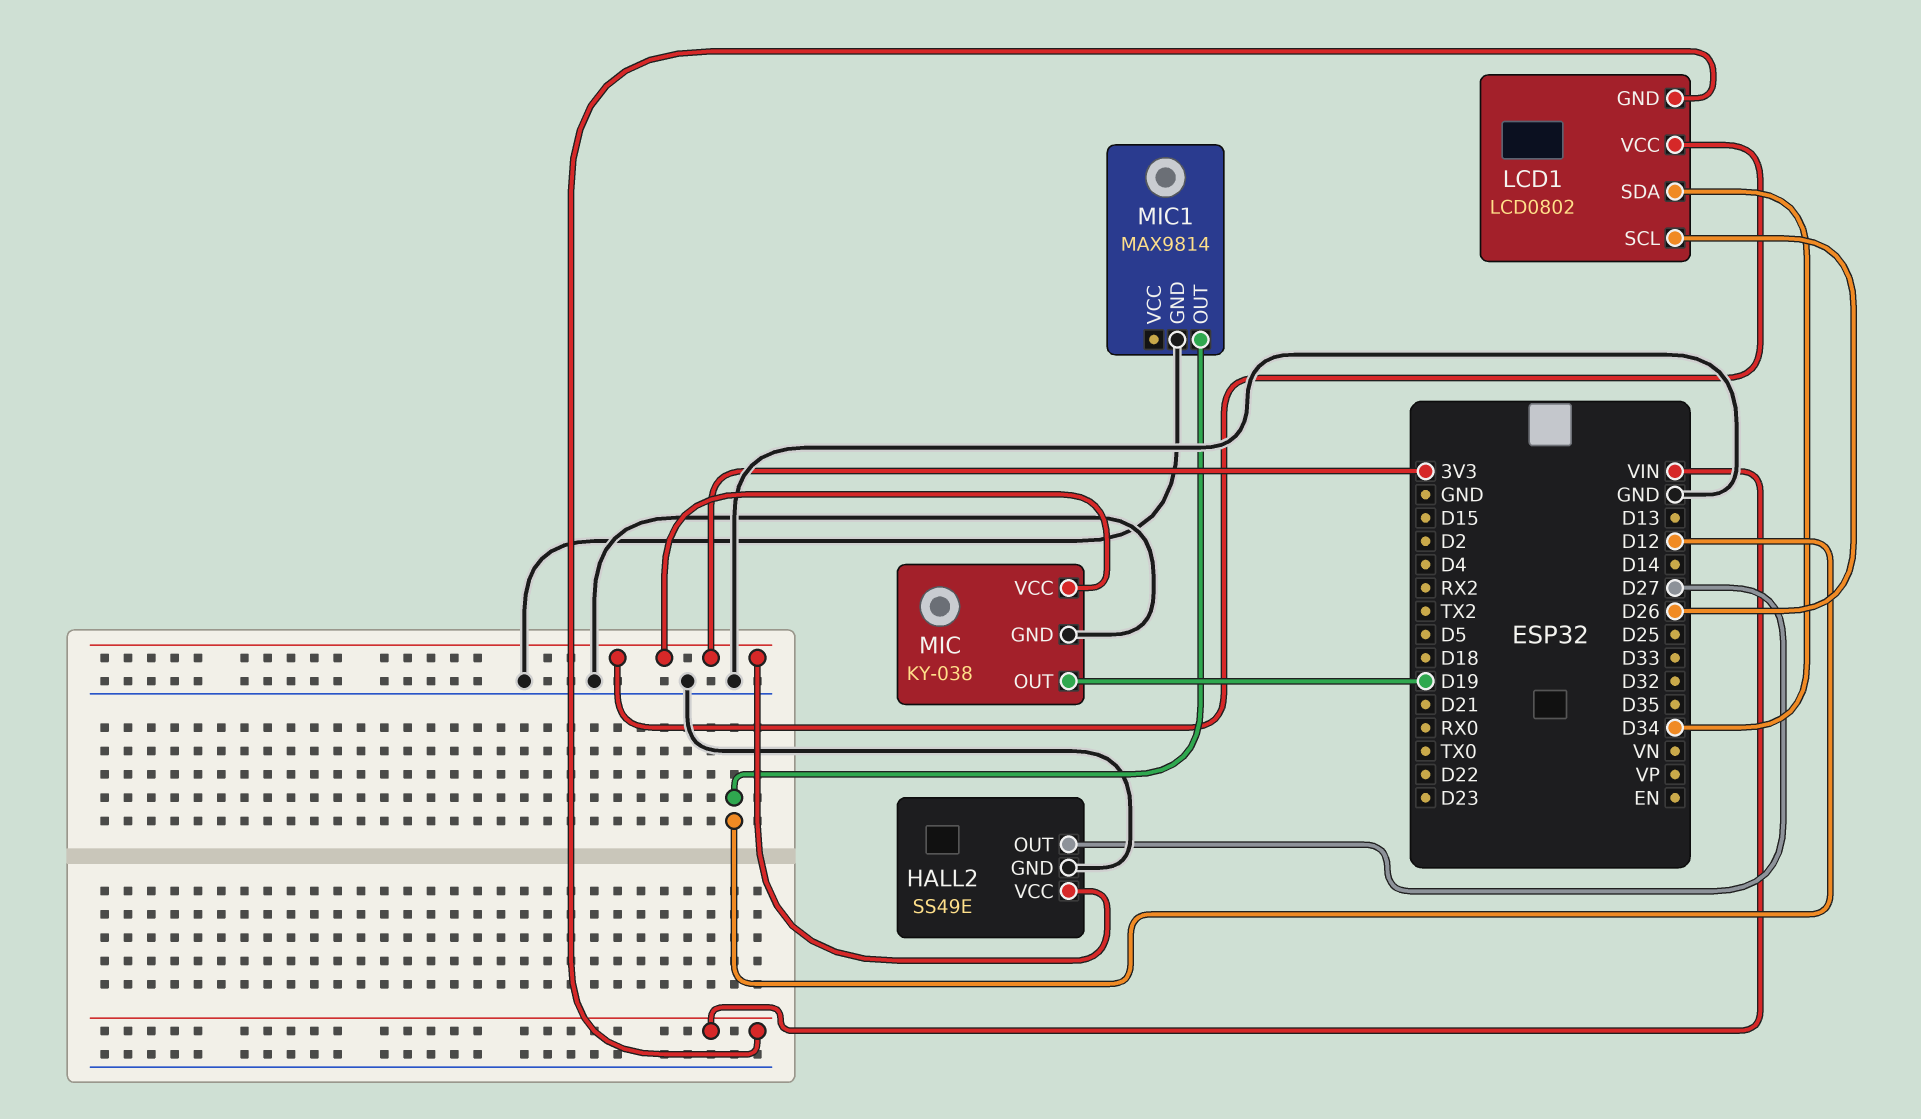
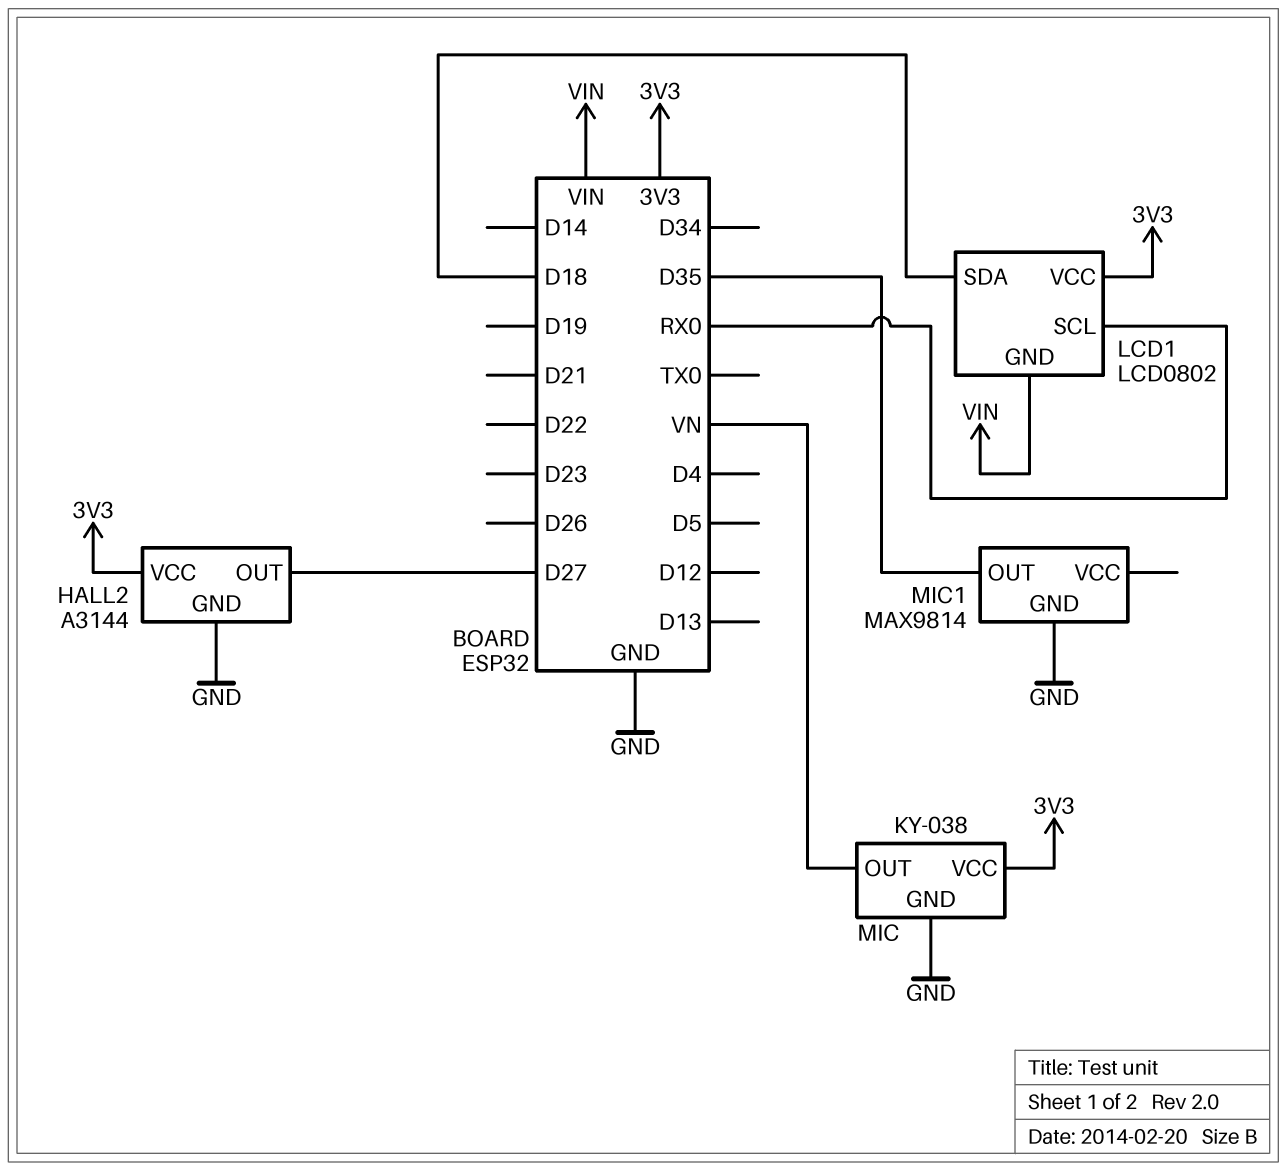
HALL2: SS49E -> A3144
LCD1 pin SCL: D26 -> RX0
LCD1 pin SDA: D34 -> D18
MIC pin OUT: D19 -> VN
MIC1 pin OUT: D12 -> D35

